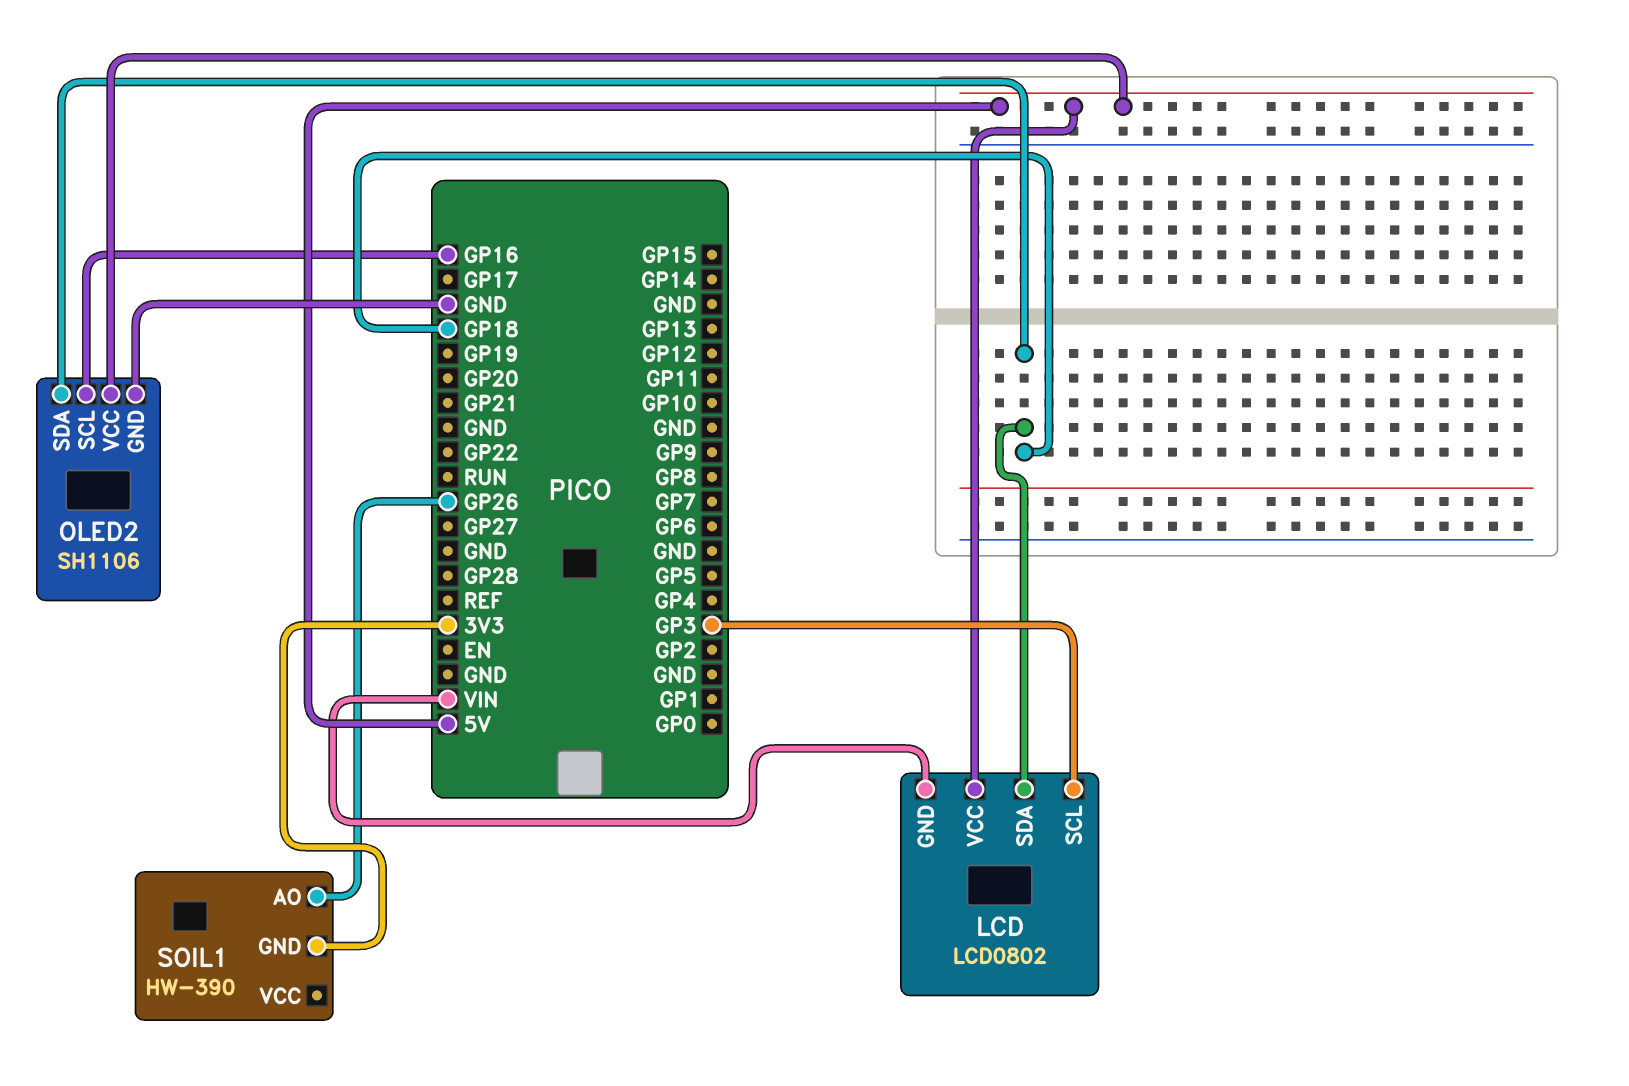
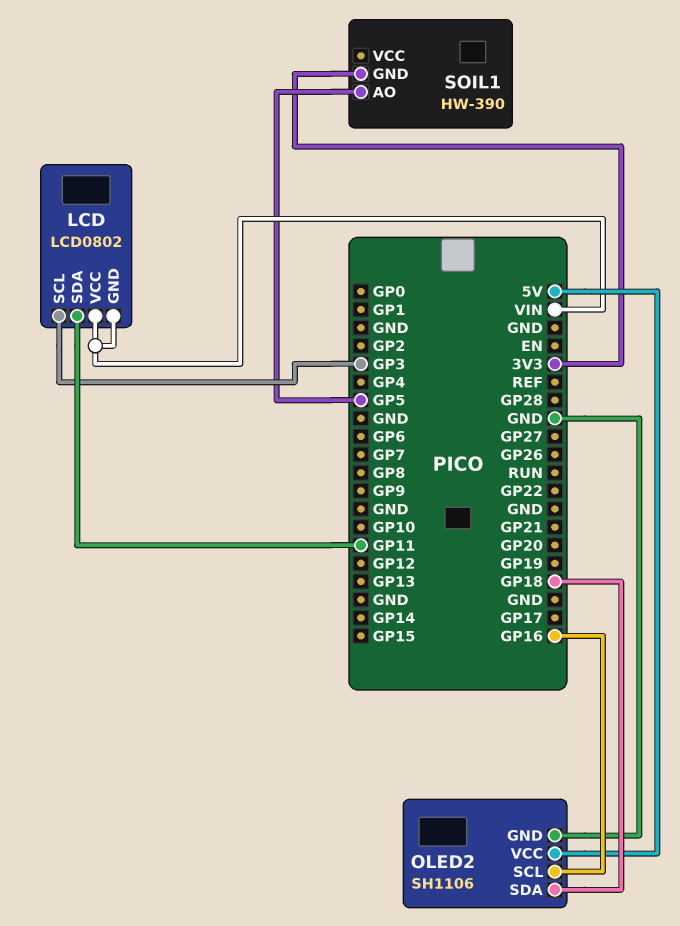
LCD pin SDA: GP18 -> GP11
LCD pin VCC: 5V -> VIN
SOIL1 pin AO: GP26 -> GP5

